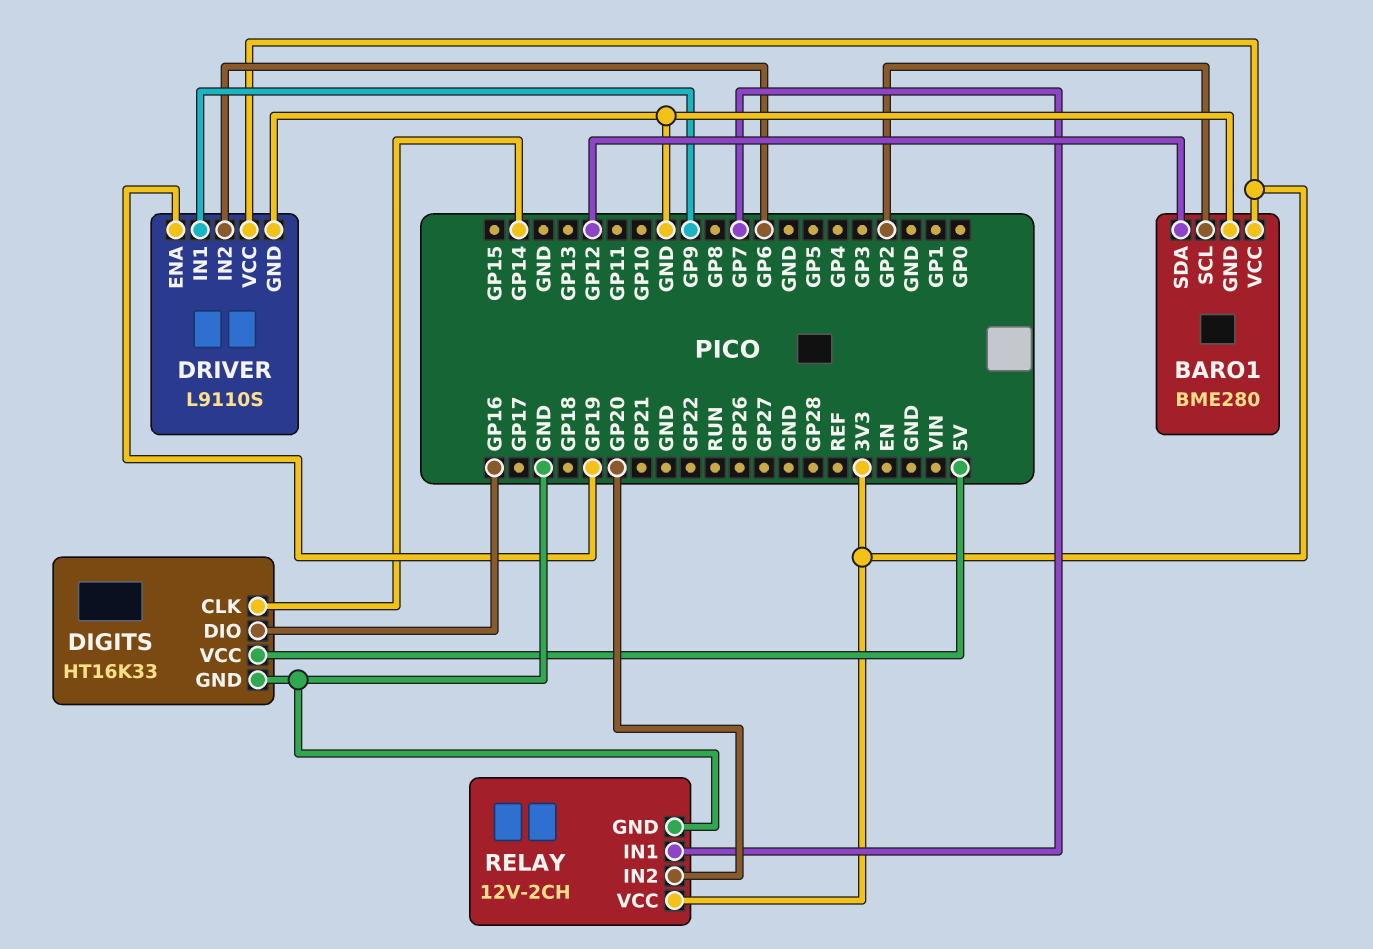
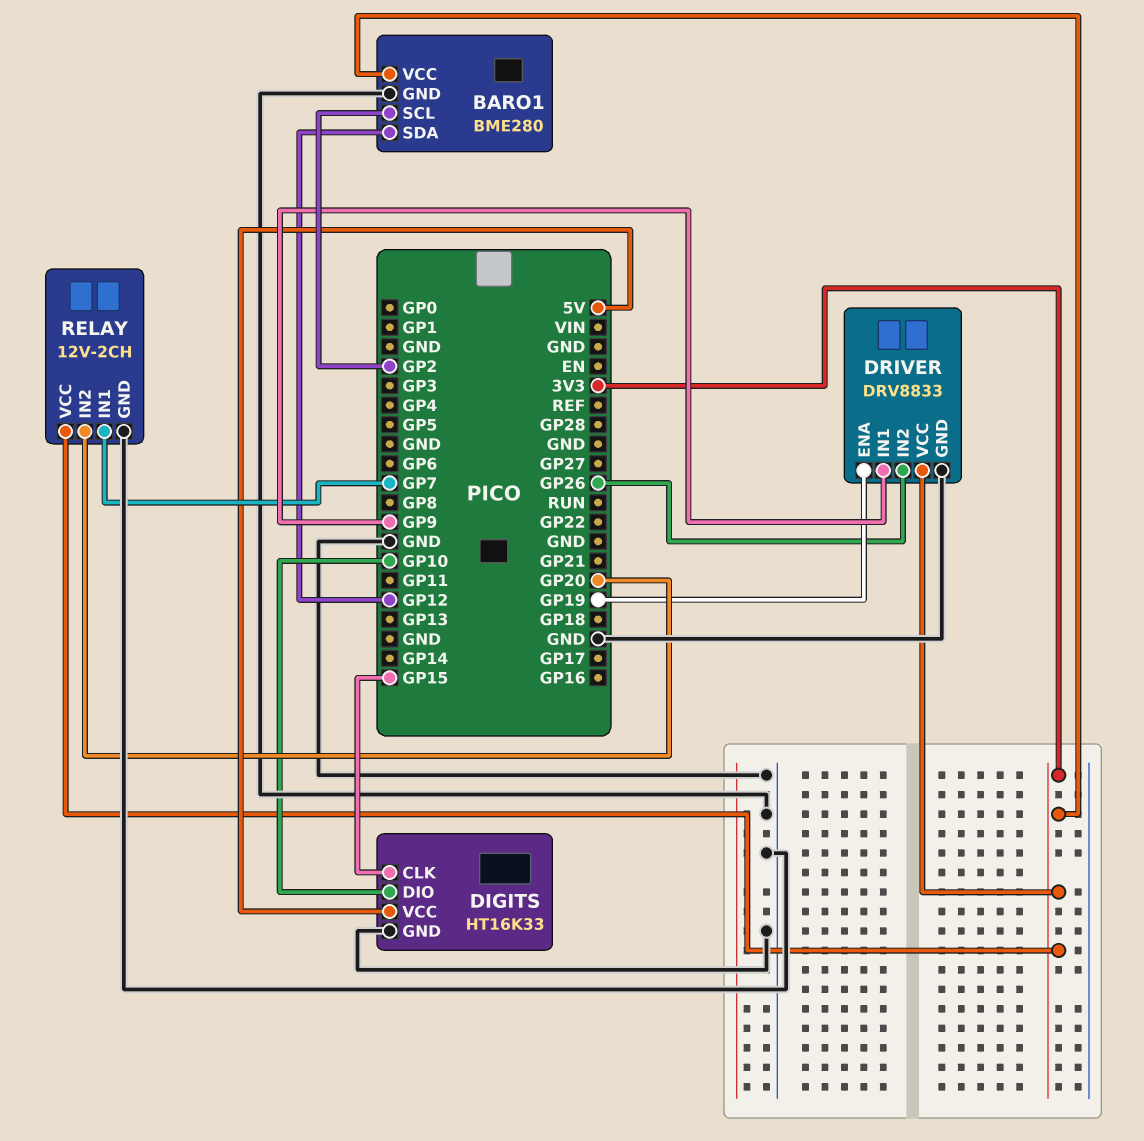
DIGITS pin CLK: GP14 -> GP15
DIGITS pin DIO: GP16 -> GP10
DRIVER: L9110S -> DRV8833
DRIVER pin IN2: GP6 -> GP26

